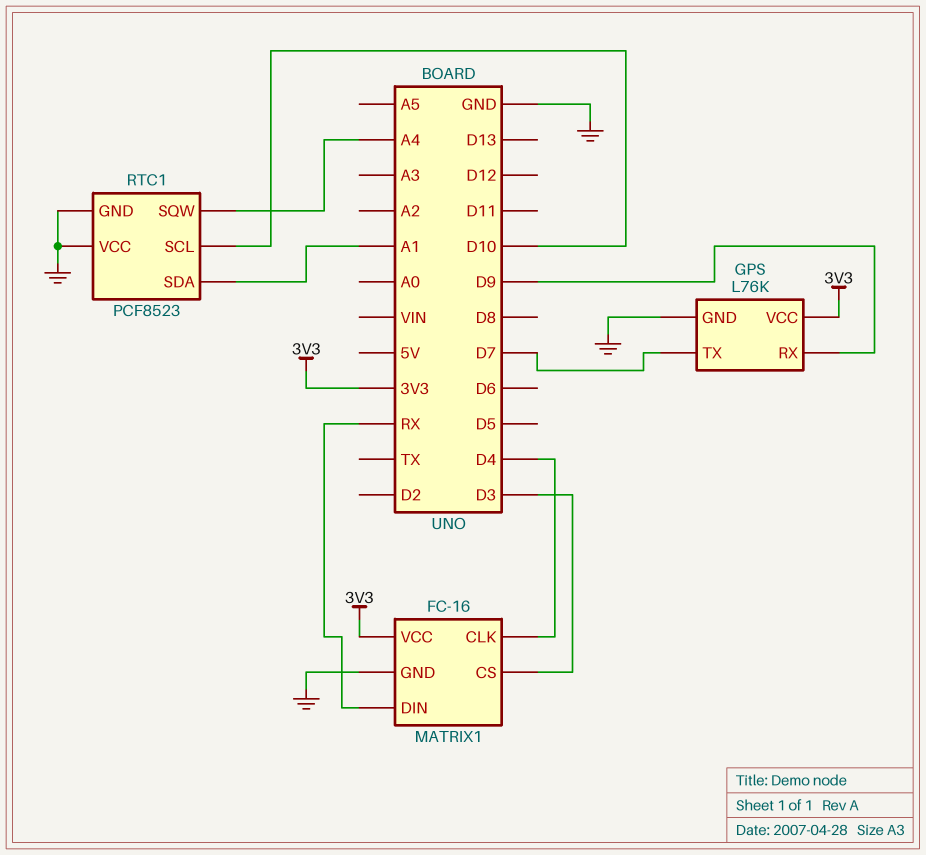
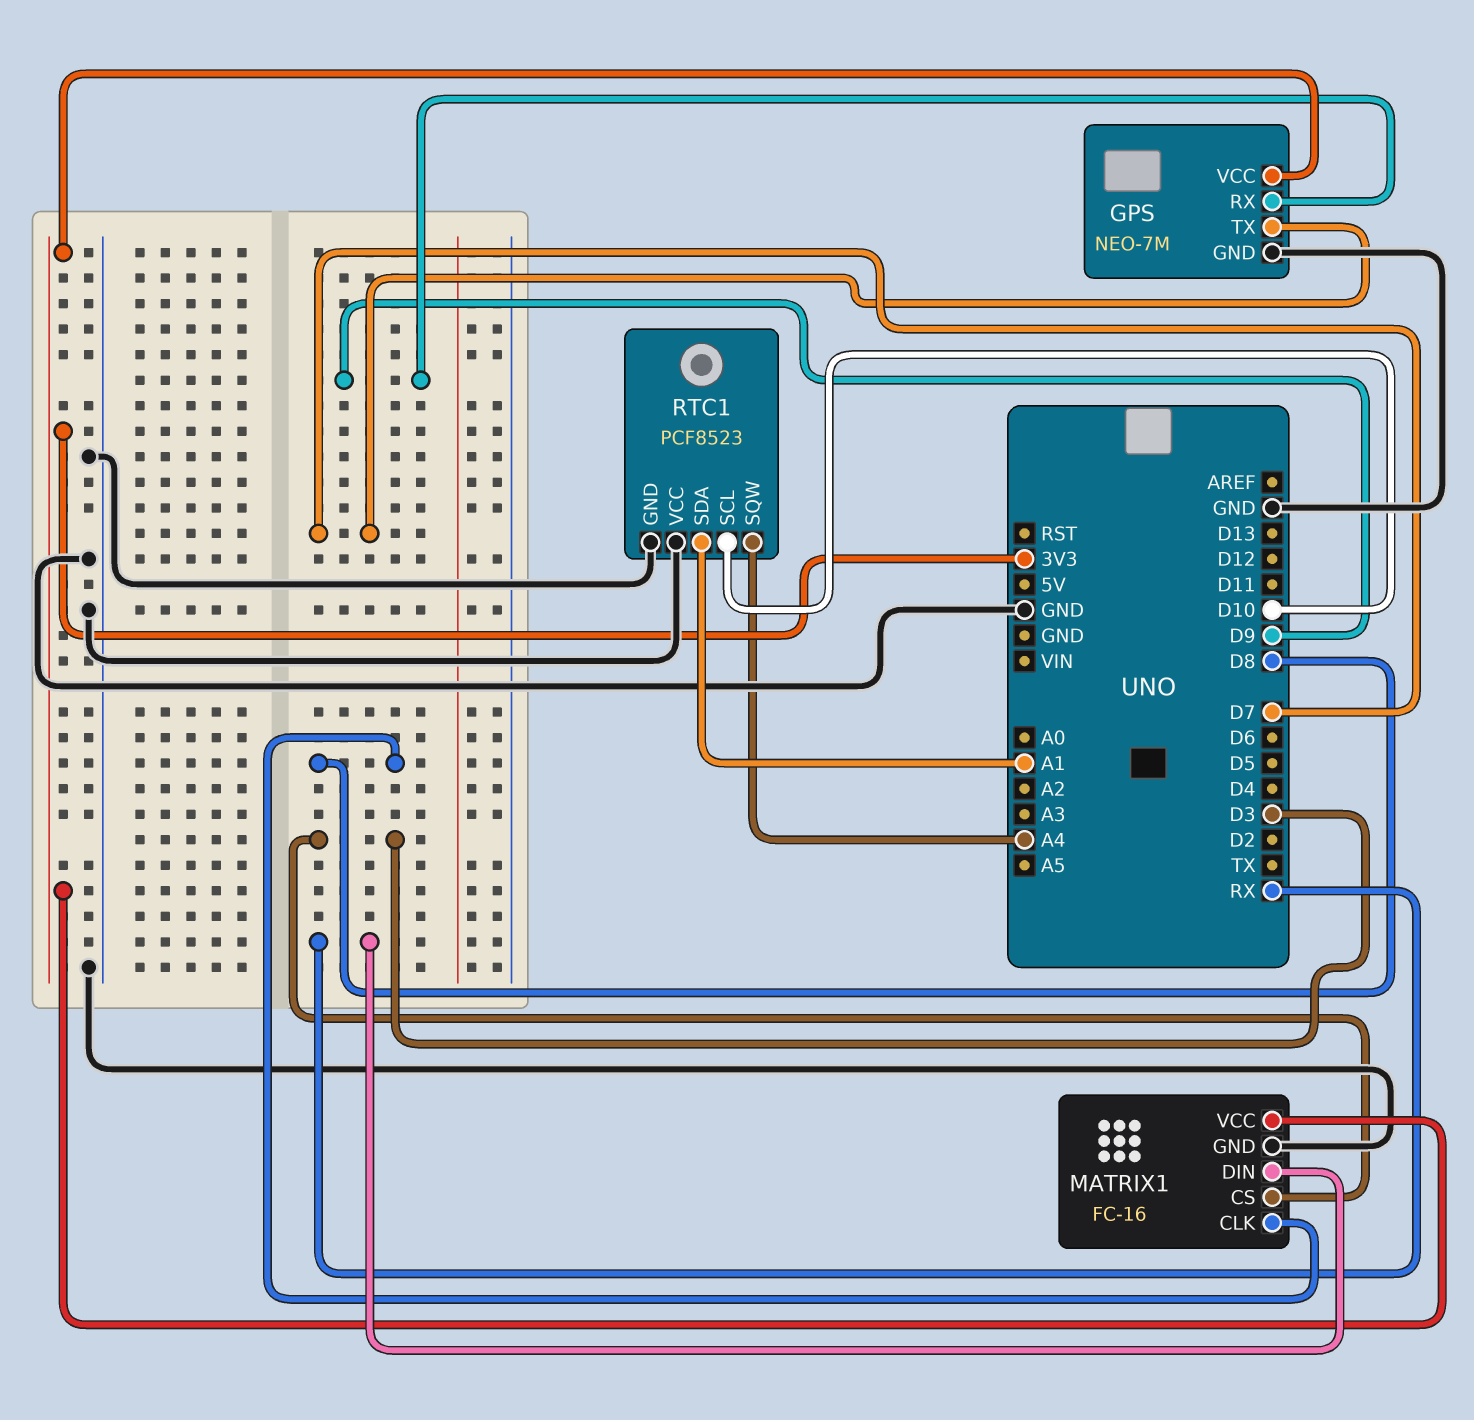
GPS: L76K -> NEO-7M
MATRIX1 pin CLK: D4 -> D8

